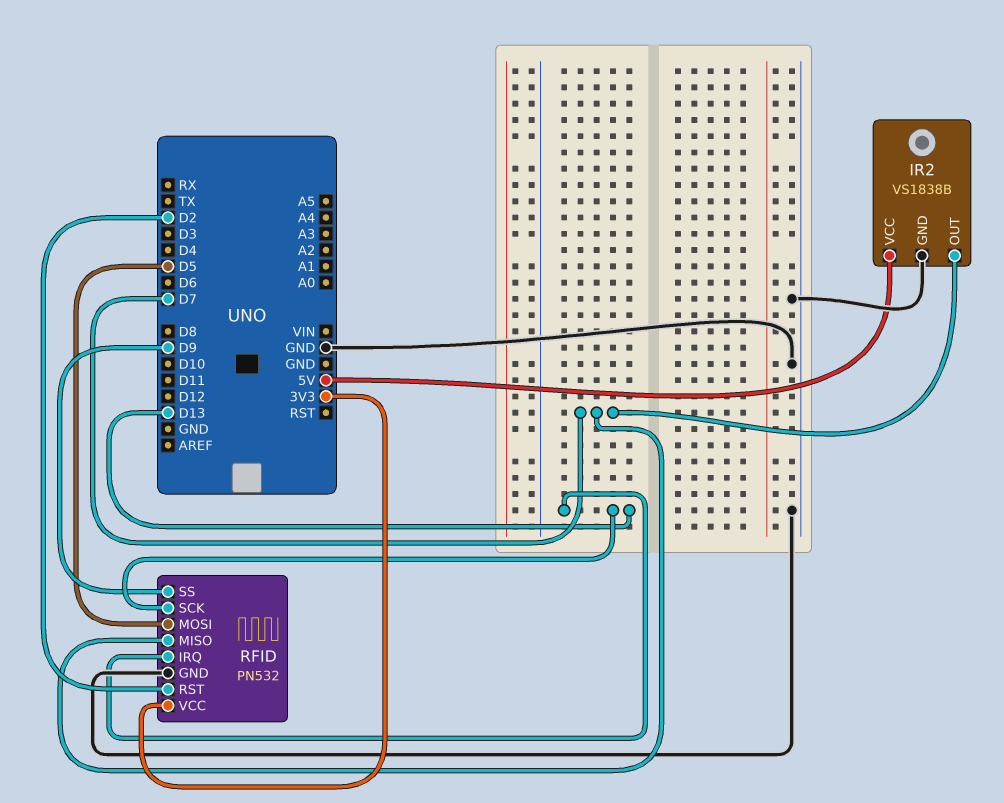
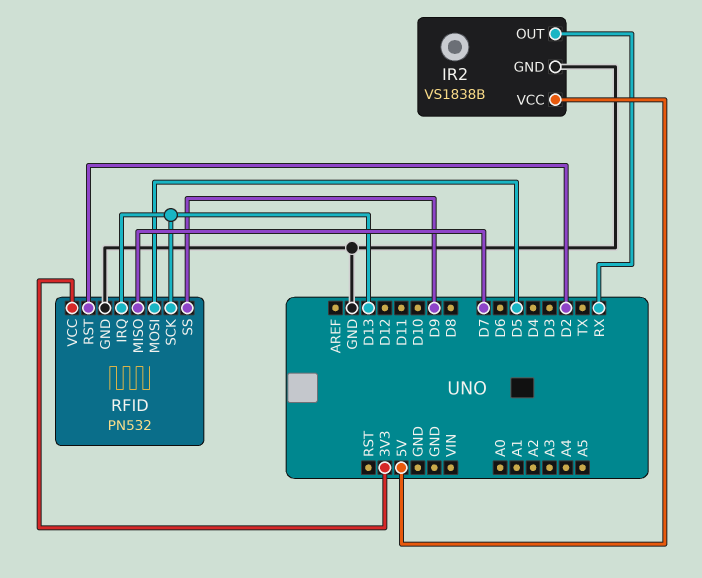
IR2 pin OUT: D7 -> RX

